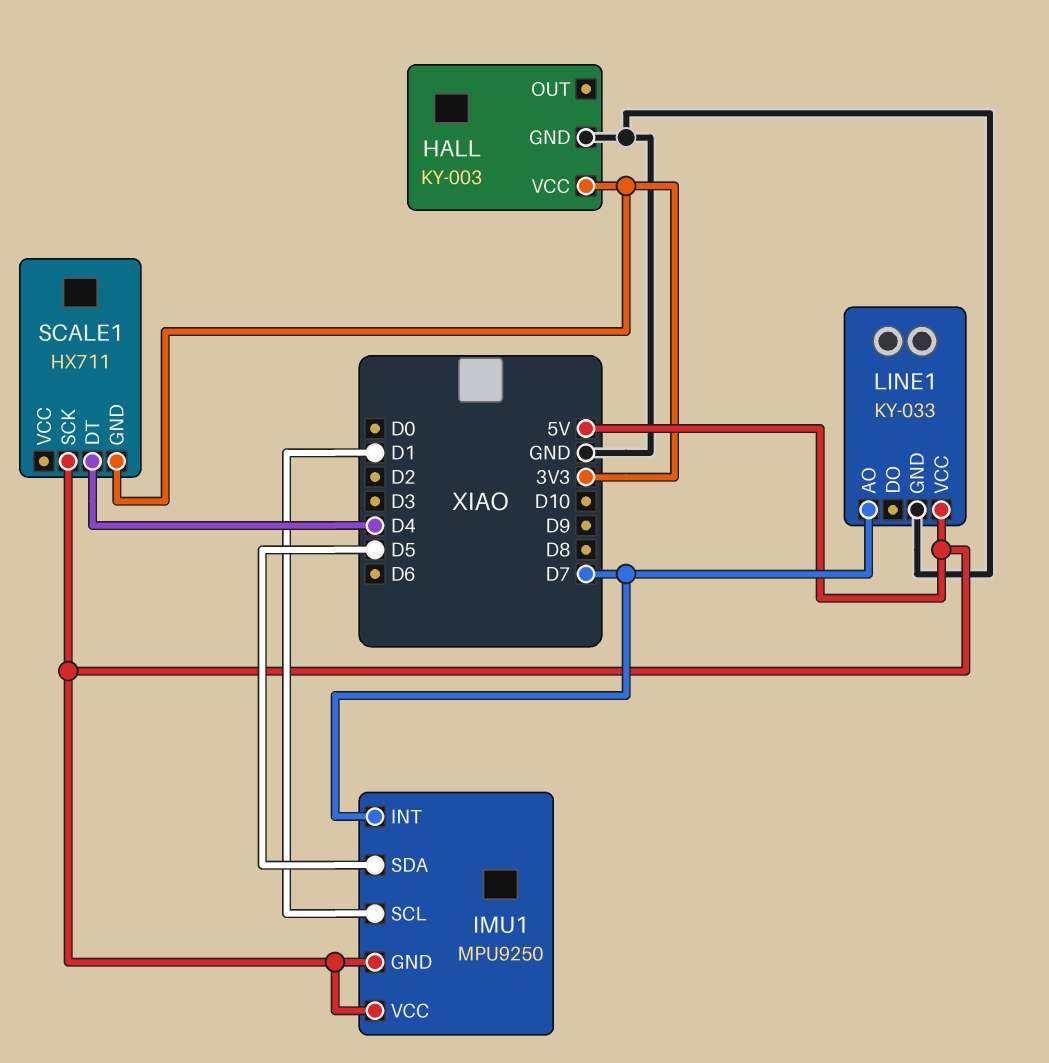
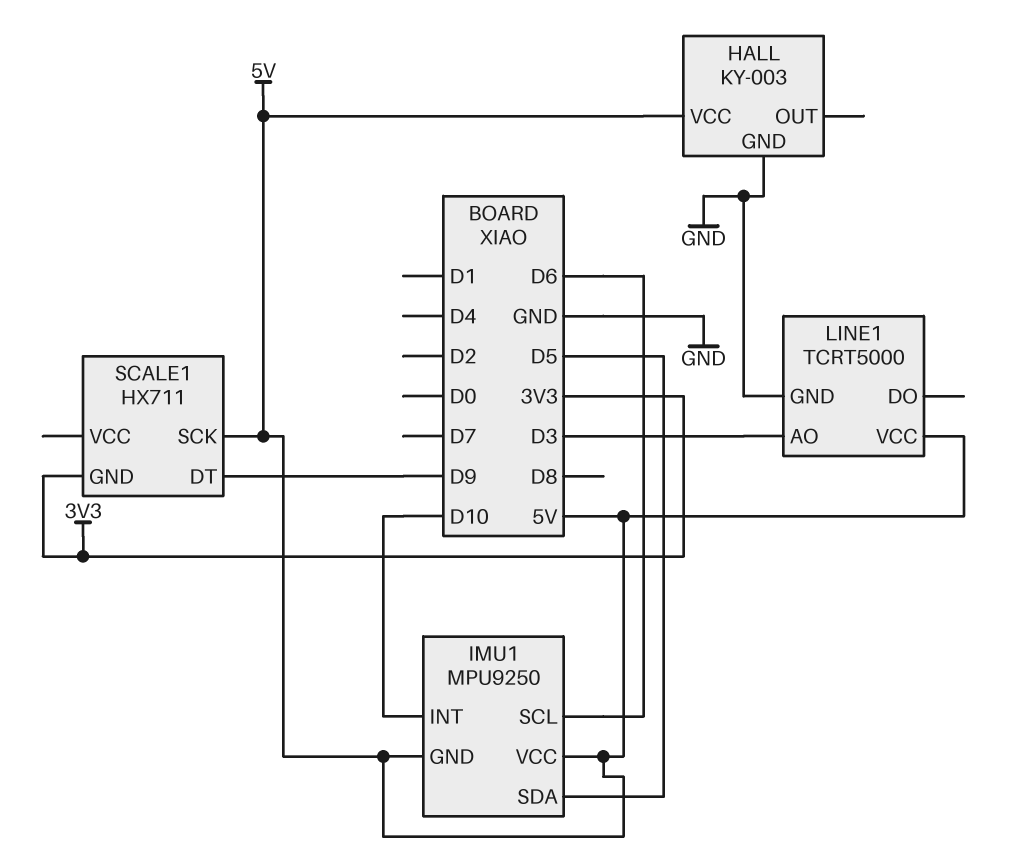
HALL pin VCC: 3V3 -> 5V
IMU1 pin INT: D7 -> D10
IMU1 pin SCL: D1 -> D6
LINE1: KY-033 -> TCRT5000
LINE1 pin AO: D7 -> D3
SCALE1 pin DT: D4 -> D9

